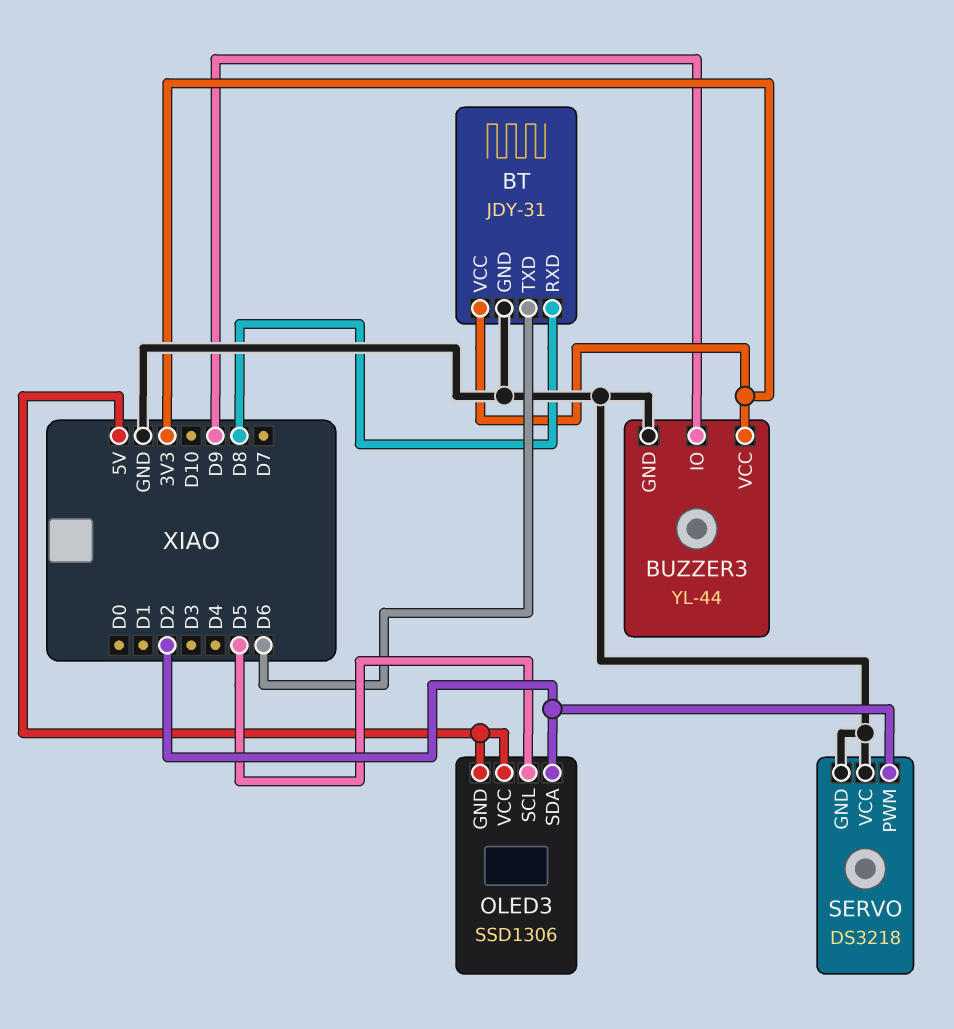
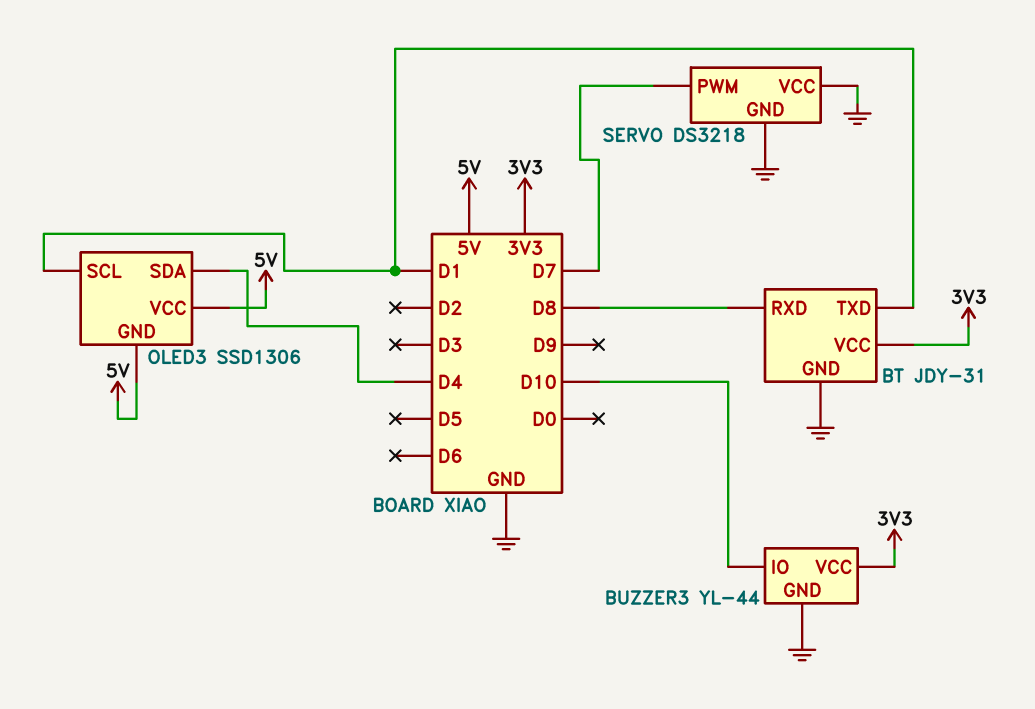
BT pin TXD: D6 -> D1
BUZZER3 pin IO: D9 -> D10
OLED3 pin SCL: D5 -> D1
OLED3 pin SDA: D2 -> D4
SERVO pin PWM: D2 -> D7

